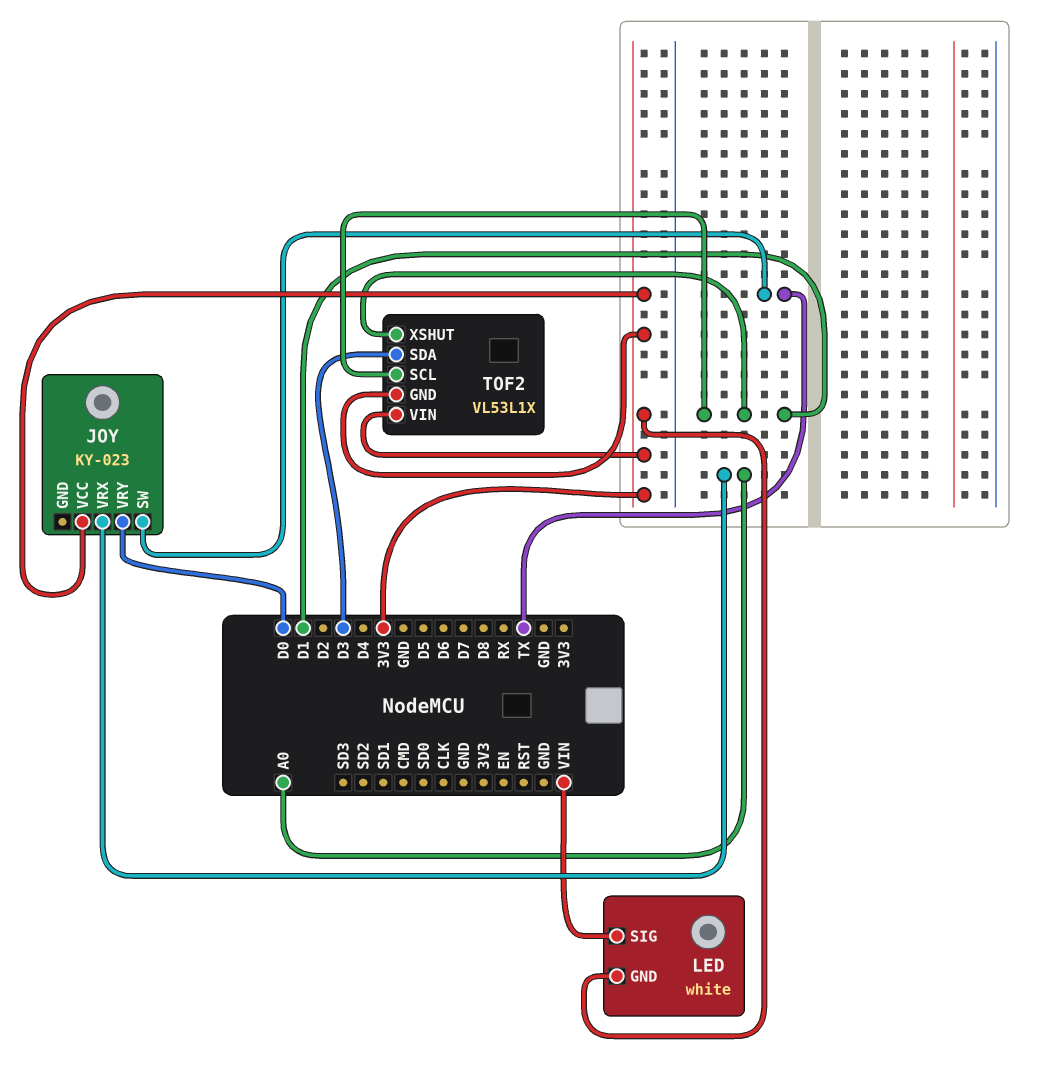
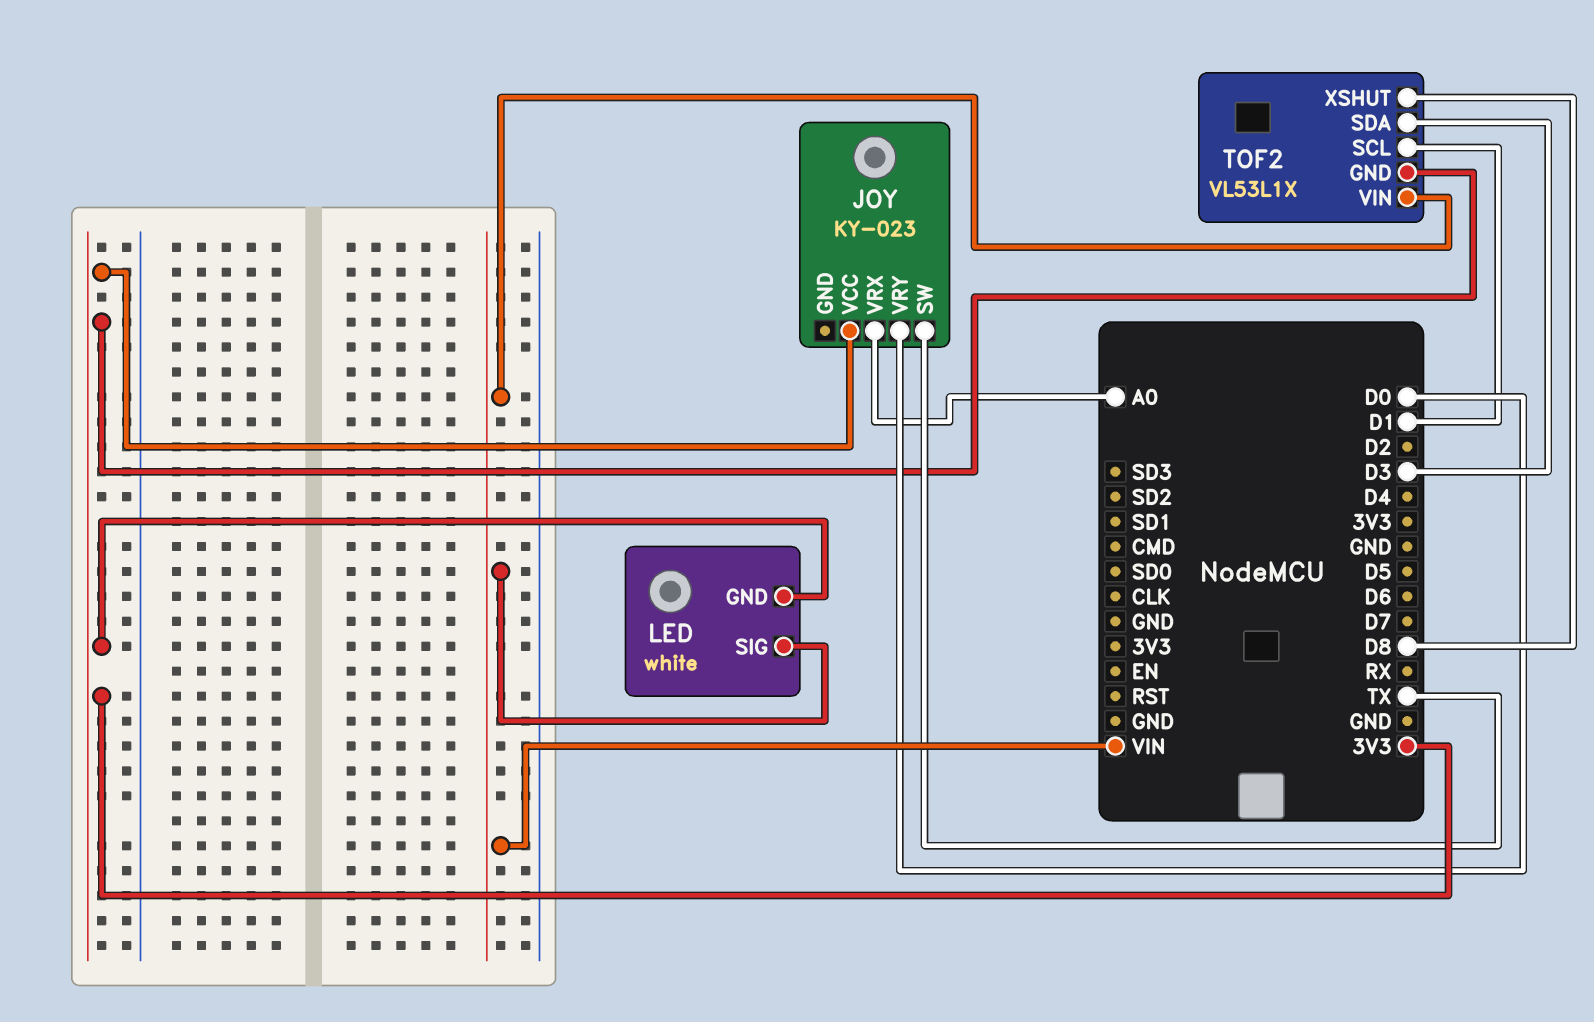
TOF2 pin VIN: 3V3 -> VIN
TOF2 pin XSHUT: D1 -> D8

